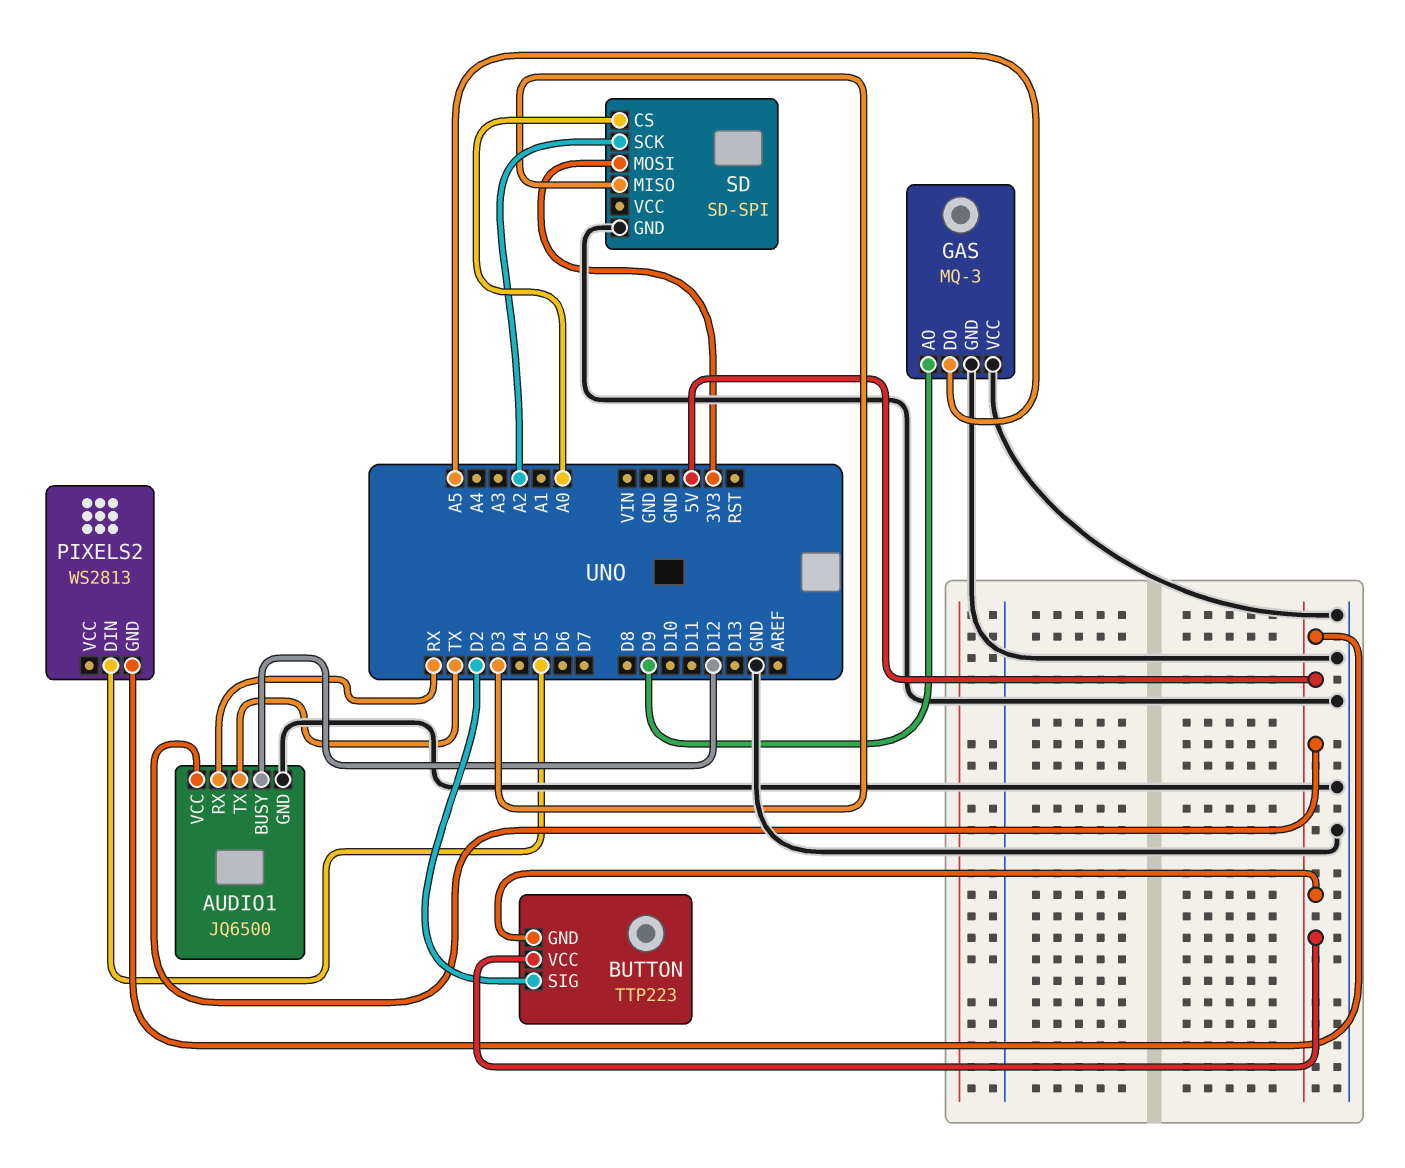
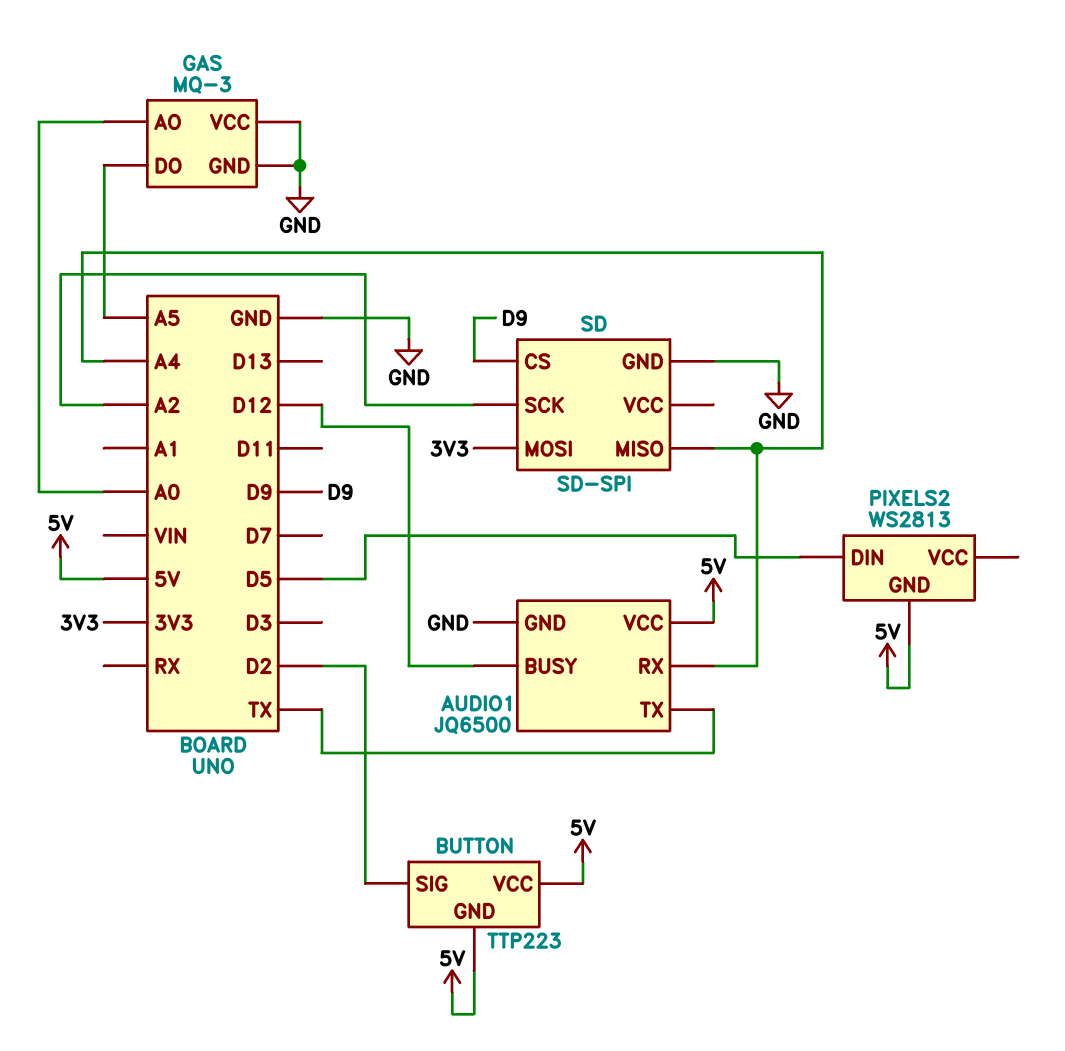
AUDIO1 pin RX: RX -> A4
GAS pin AO: D9 -> A0
SD pin CS: A0 -> D9
SD pin MISO: D3 -> A4

